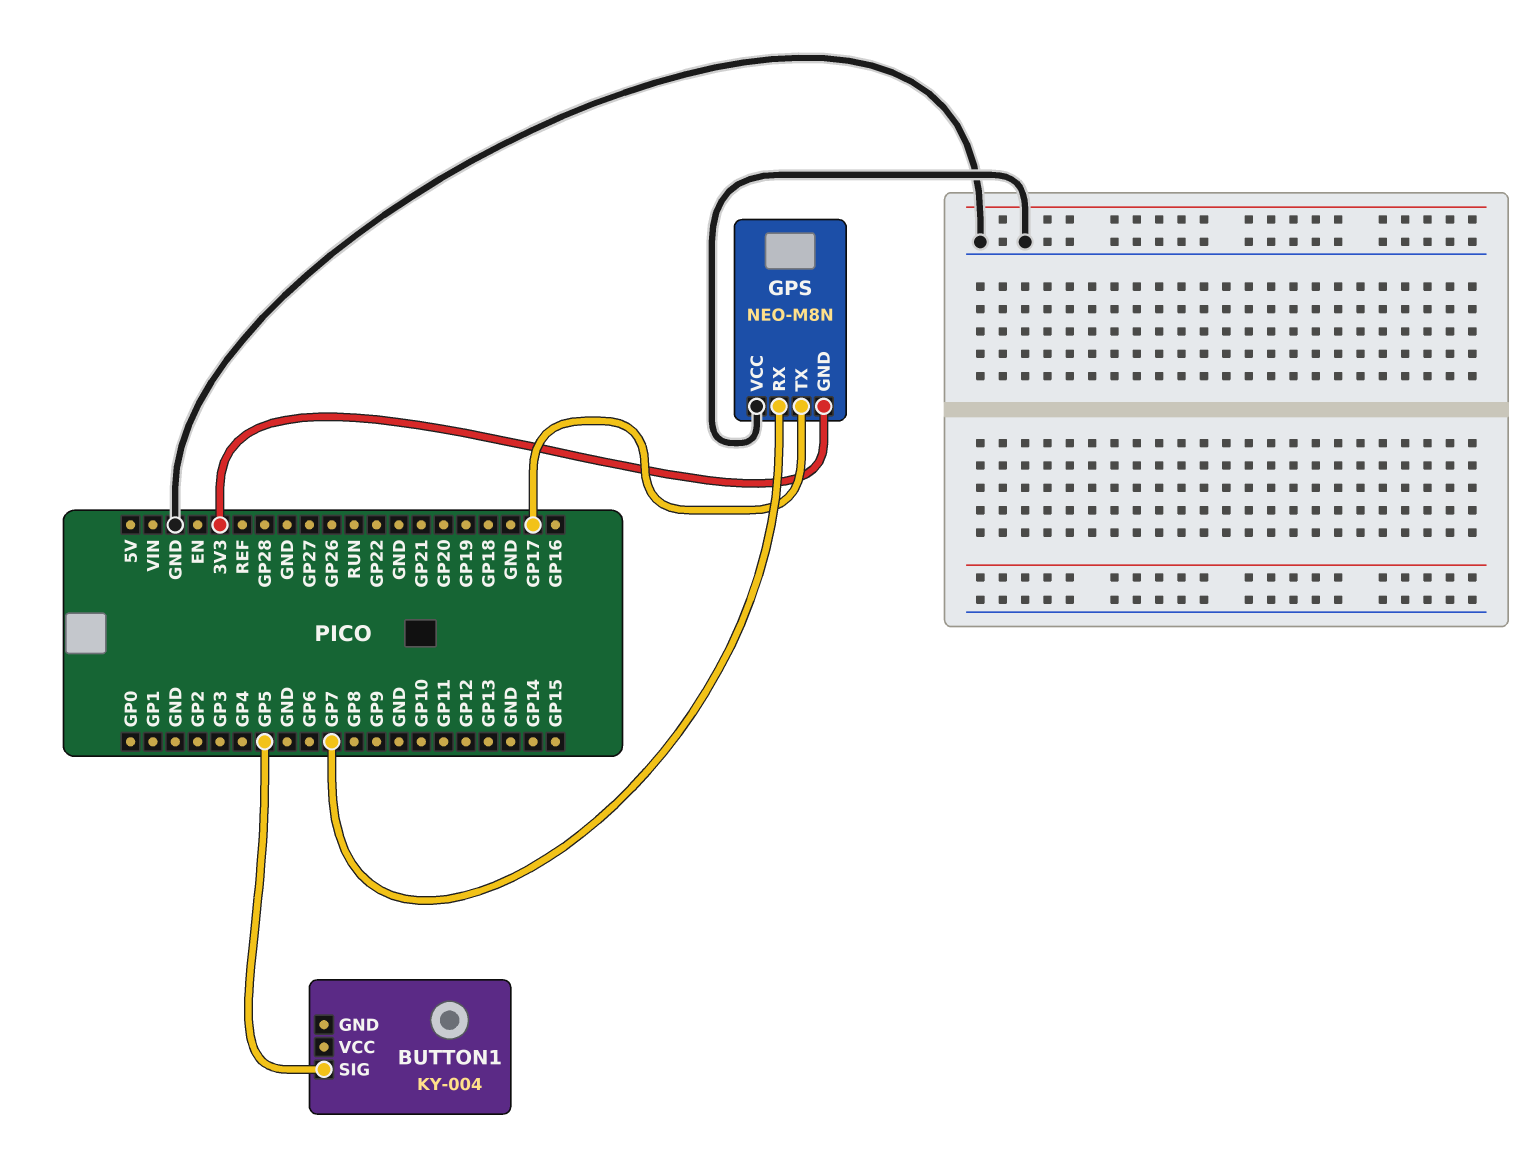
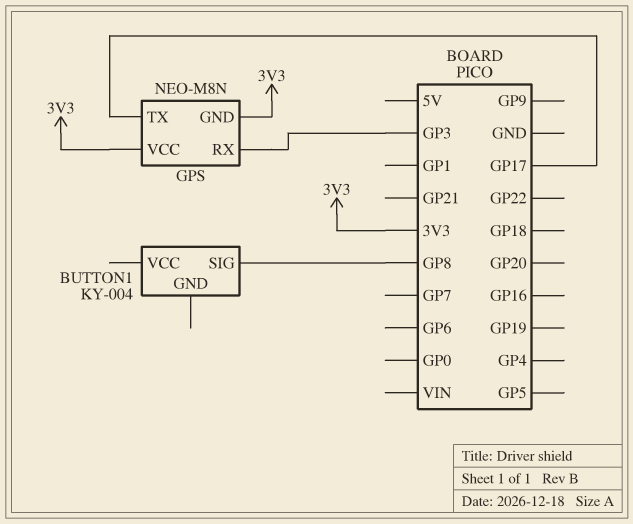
BUTTON1 pin SIG: GP5 -> GP8
GPS pin RX: GP7 -> GP3
GPS pin VCC: GND -> 3V3

